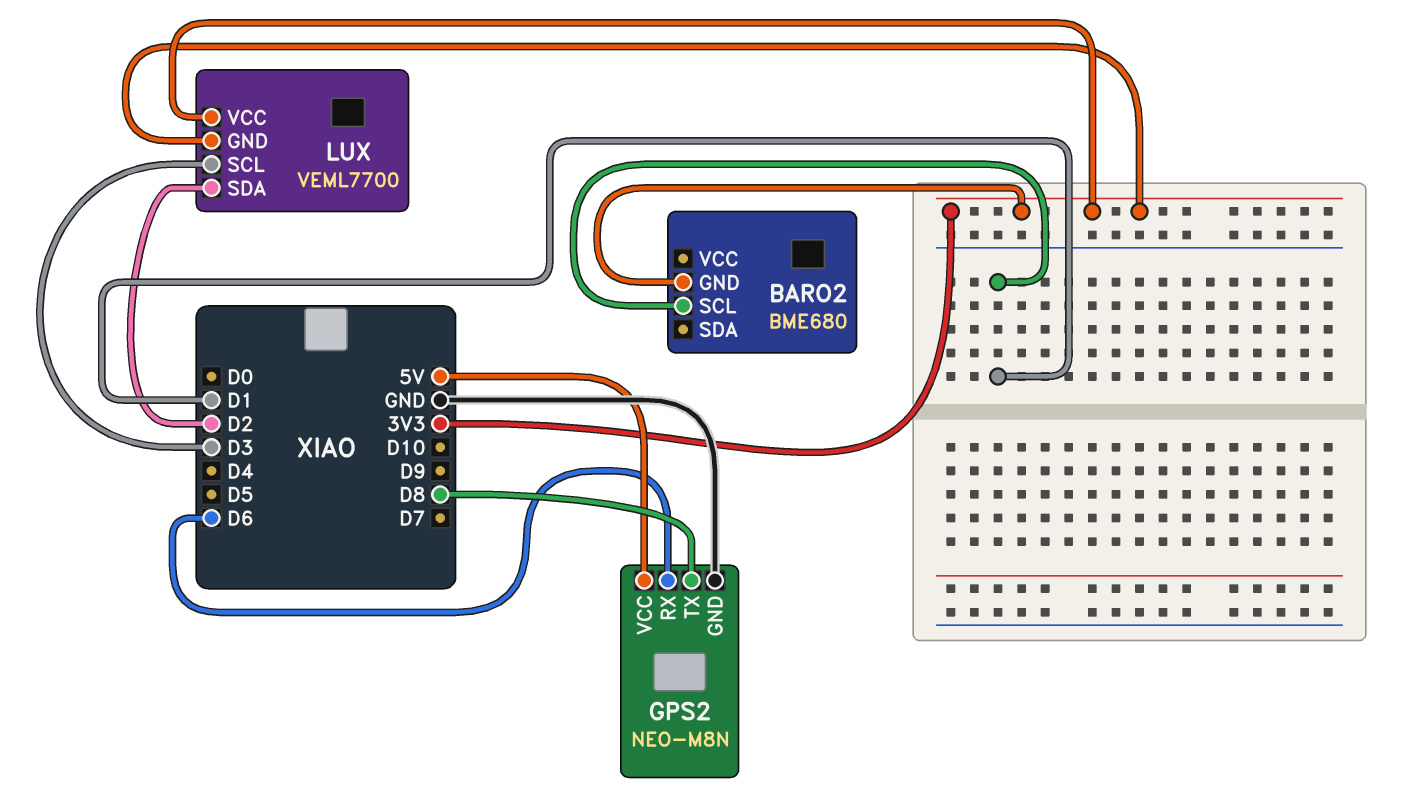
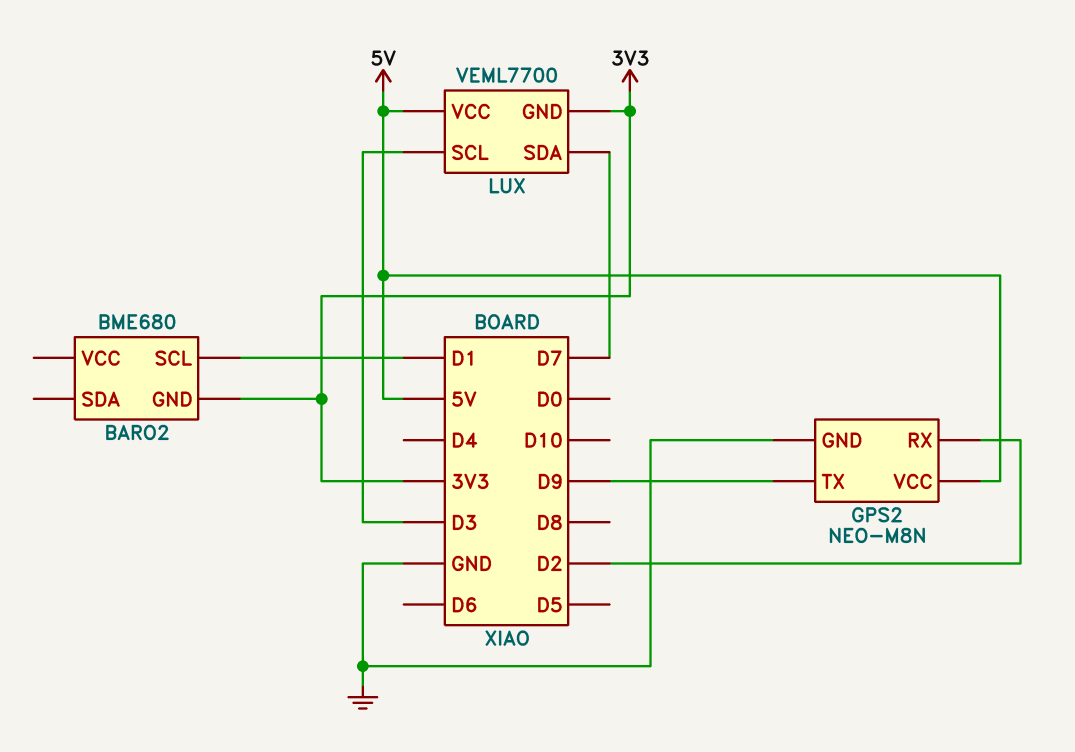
GPS2 pin RX: D6 -> D2
GPS2 pin TX: D8 -> D9
LUX pin SDA: D2 -> D7
LUX pin VCC: 3V3 -> 5V

